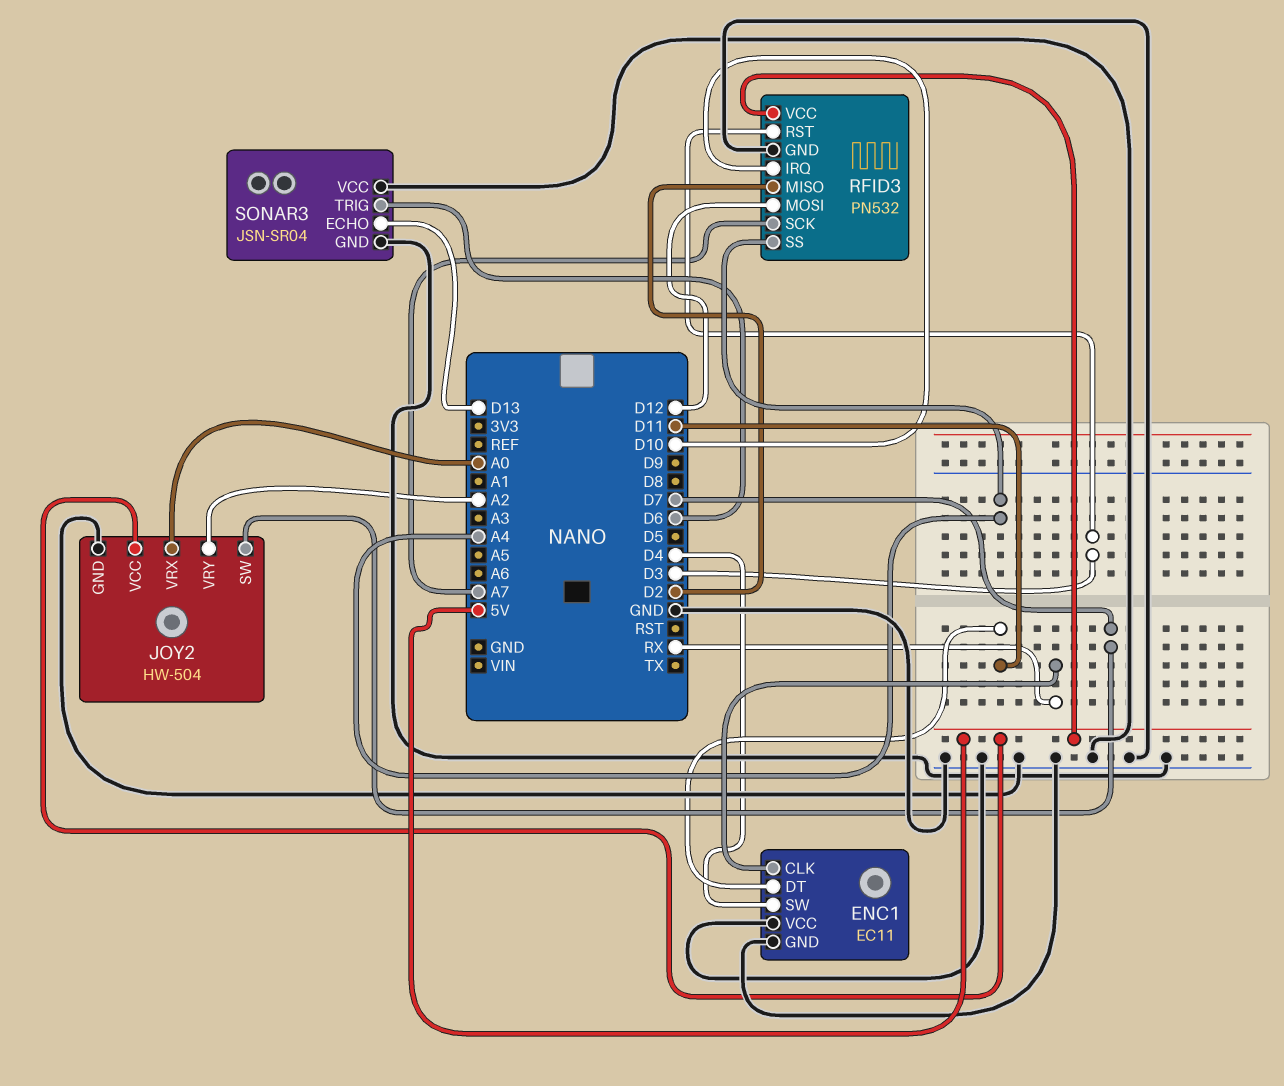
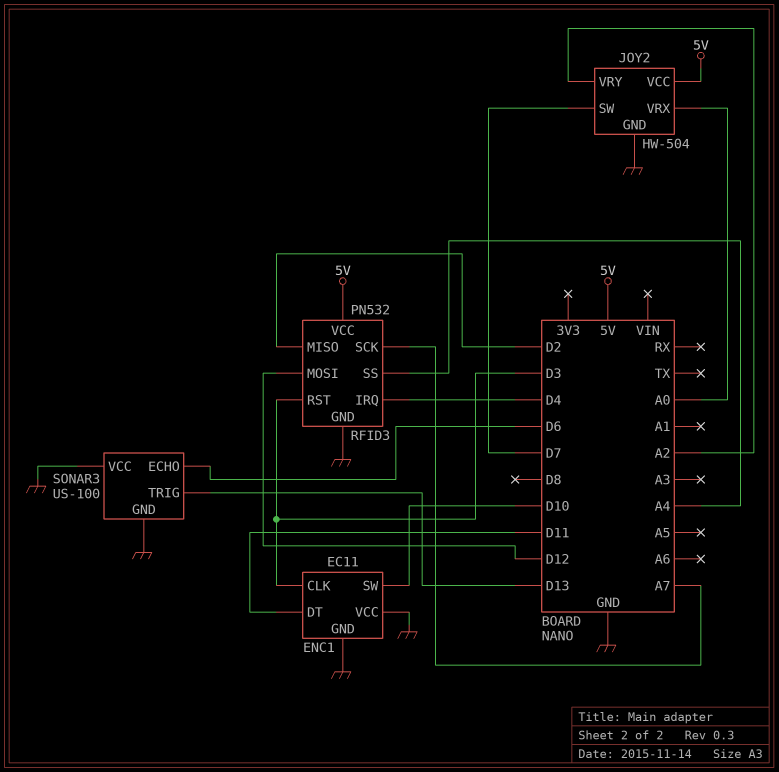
ENC1 pin CLK: RX -> D3
ENC1 pin SW: D4 -> D10
RFID3 pin IRQ: D10 -> D4
SONAR3: JSN-SR04 -> US-100
SONAR3 pin ECHO: D13 -> D6
SONAR3 pin TRIG: D6 -> D13

